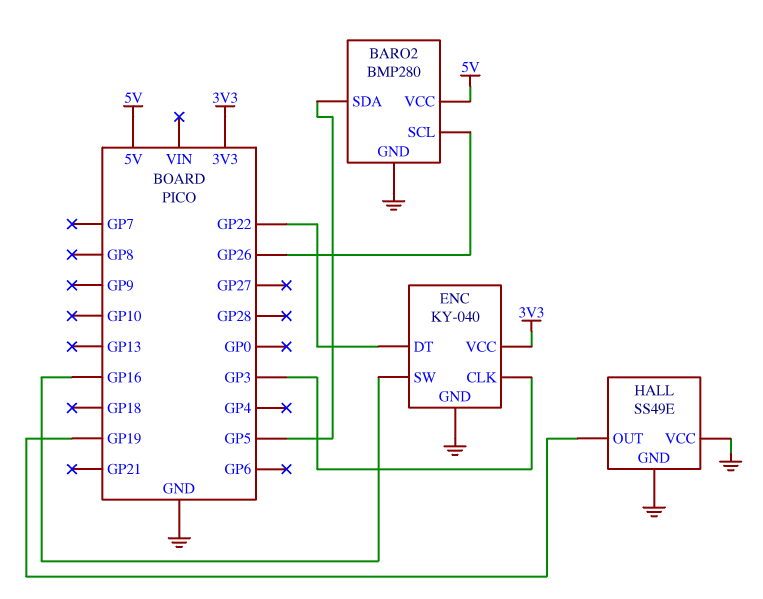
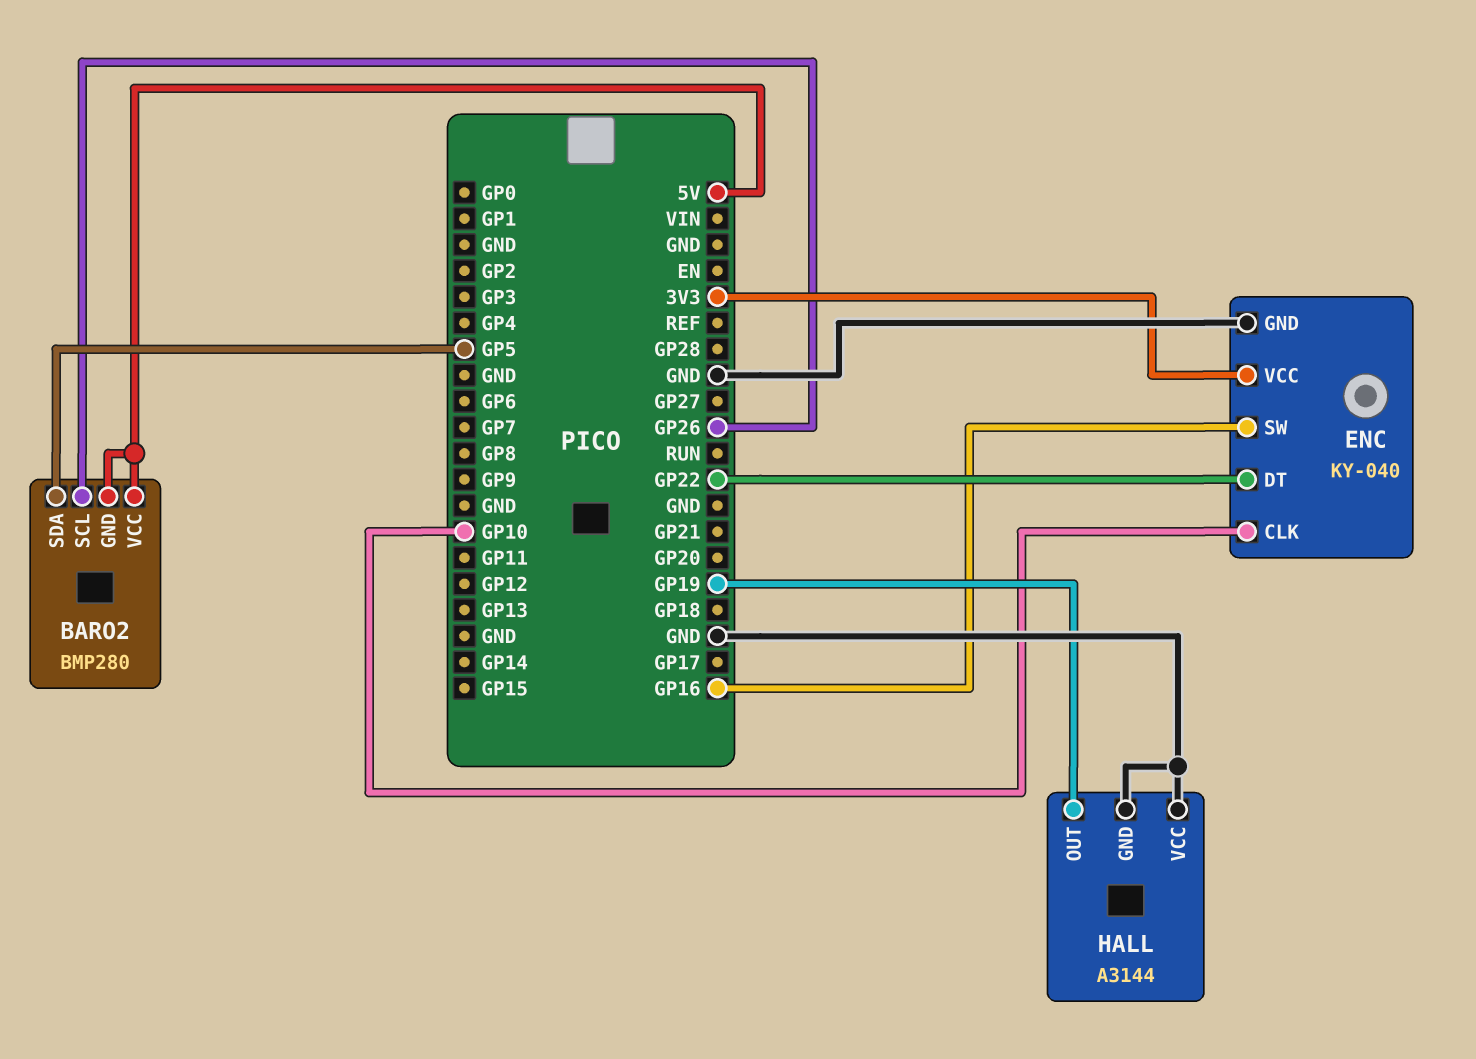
BARO2 pin GND: GND -> 5V
ENC pin CLK: GP3 -> GP10
HALL: SS49E -> A3144

